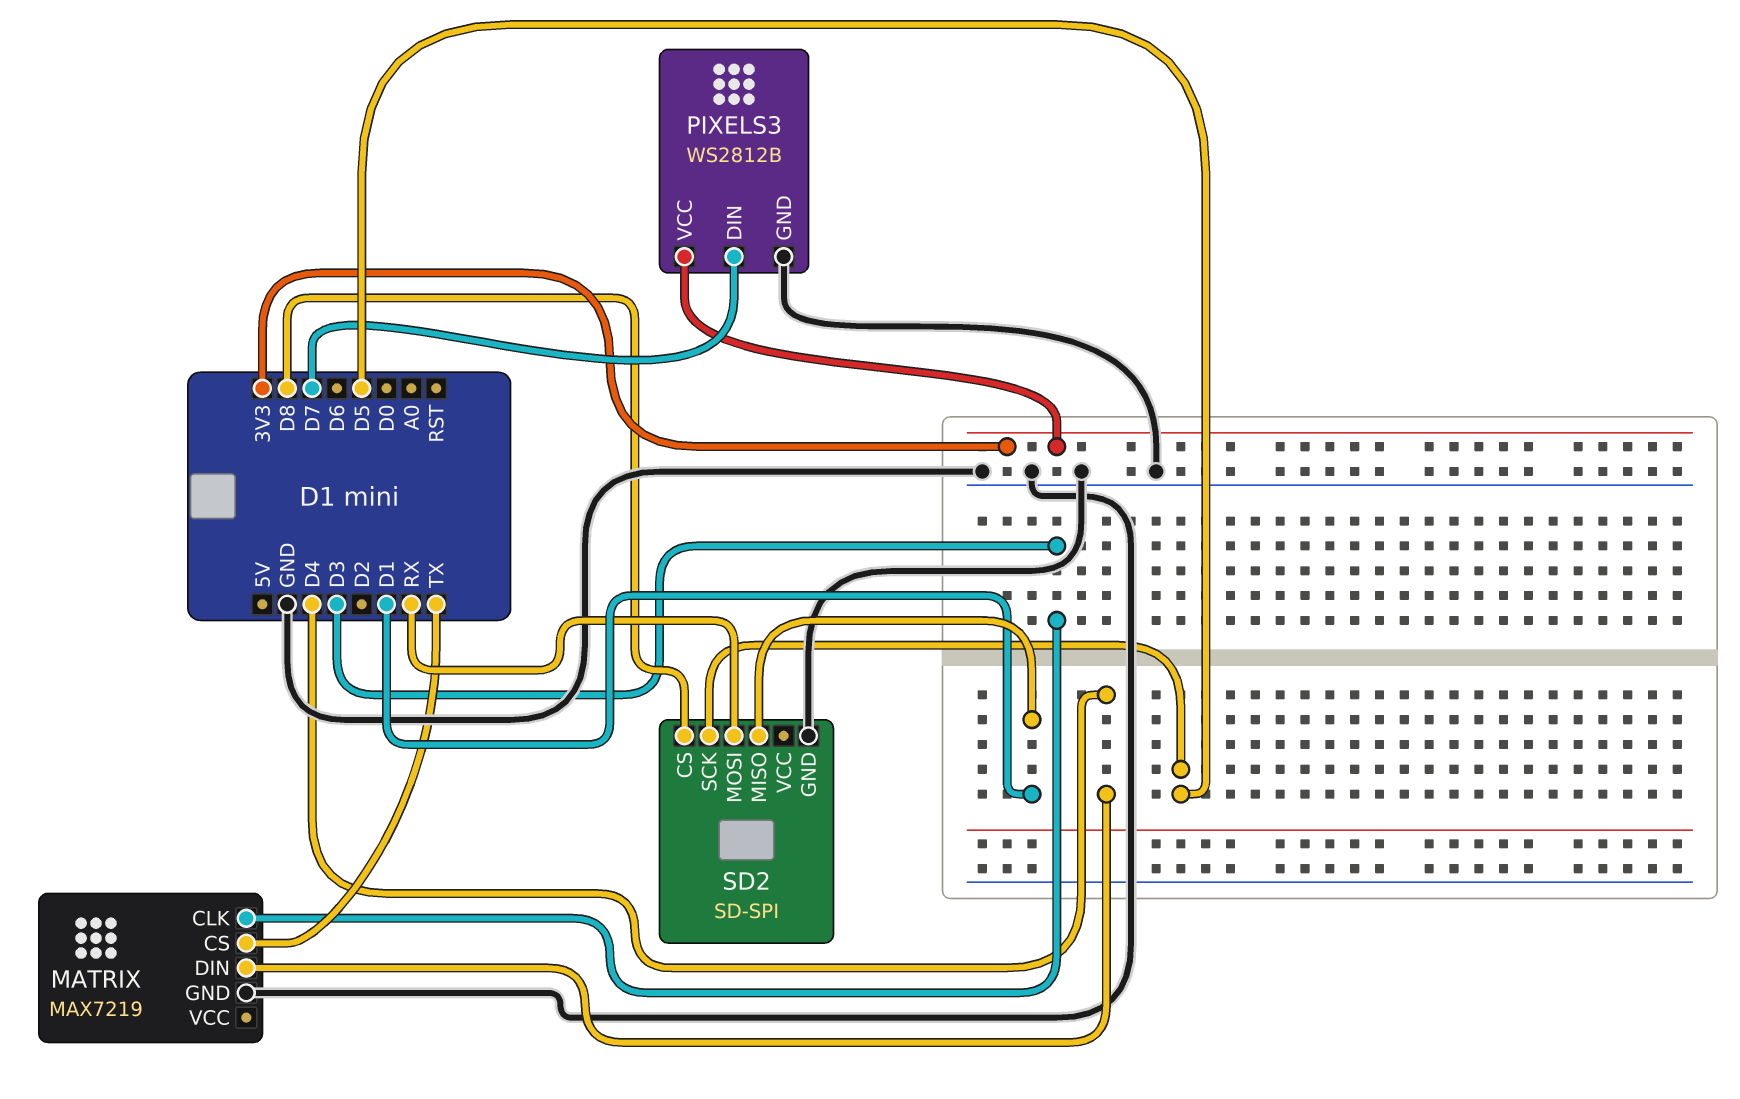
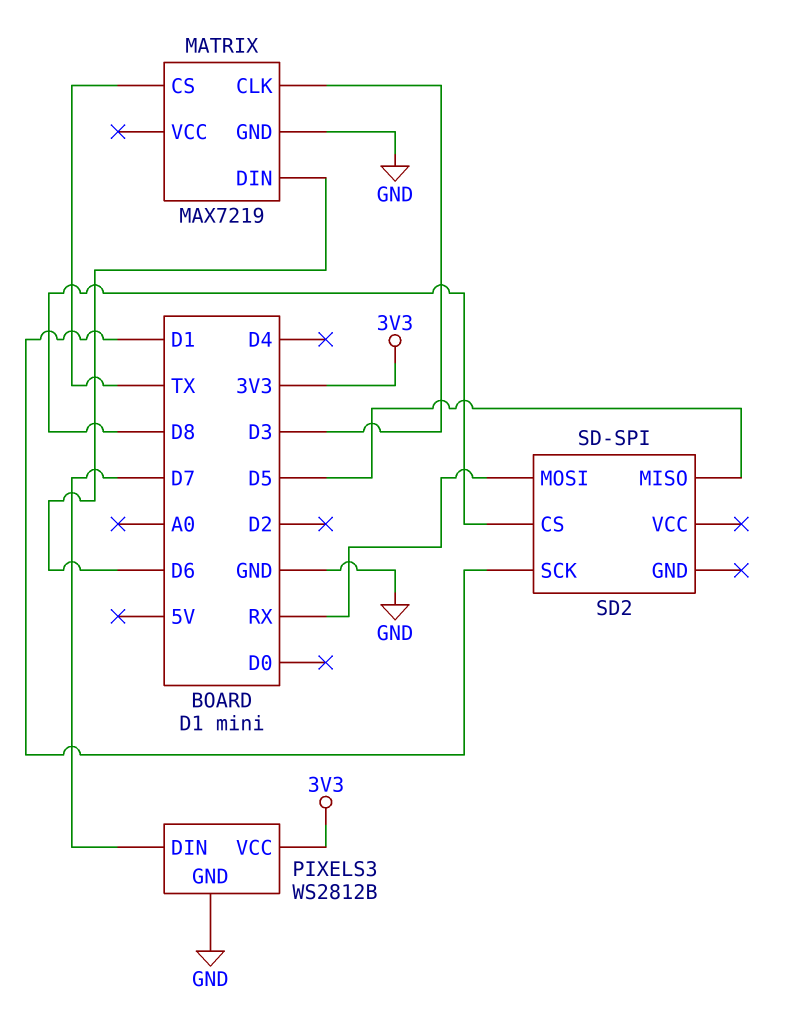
MATRIX pin DIN: D4 -> D6
SD2 pin GND: GND -> none
SD2 pin MISO: D1 -> D5
SD2 pin SCK: D5 -> D1

